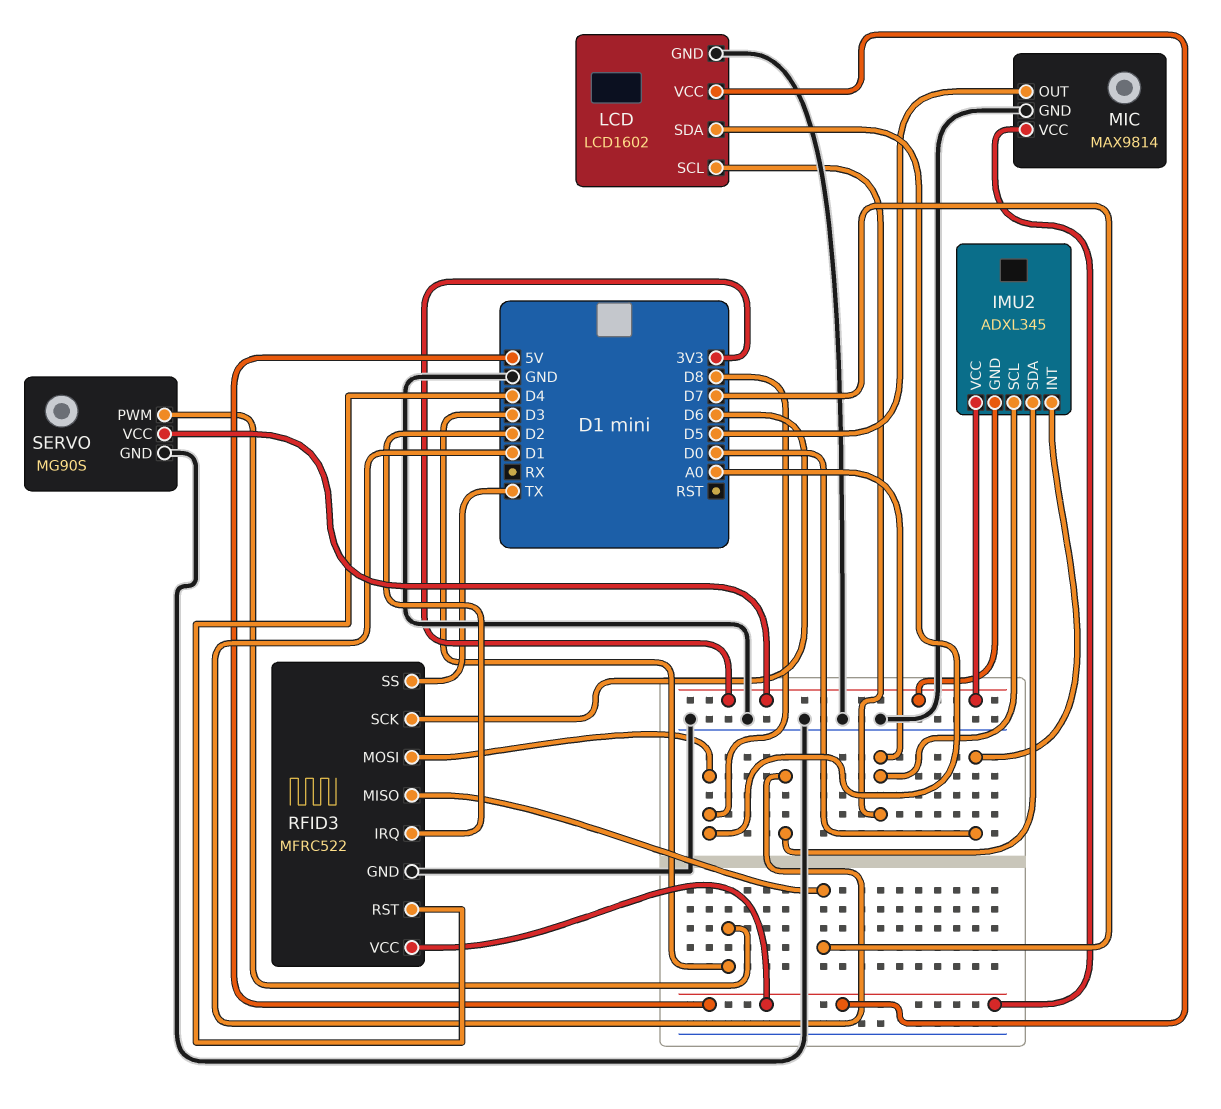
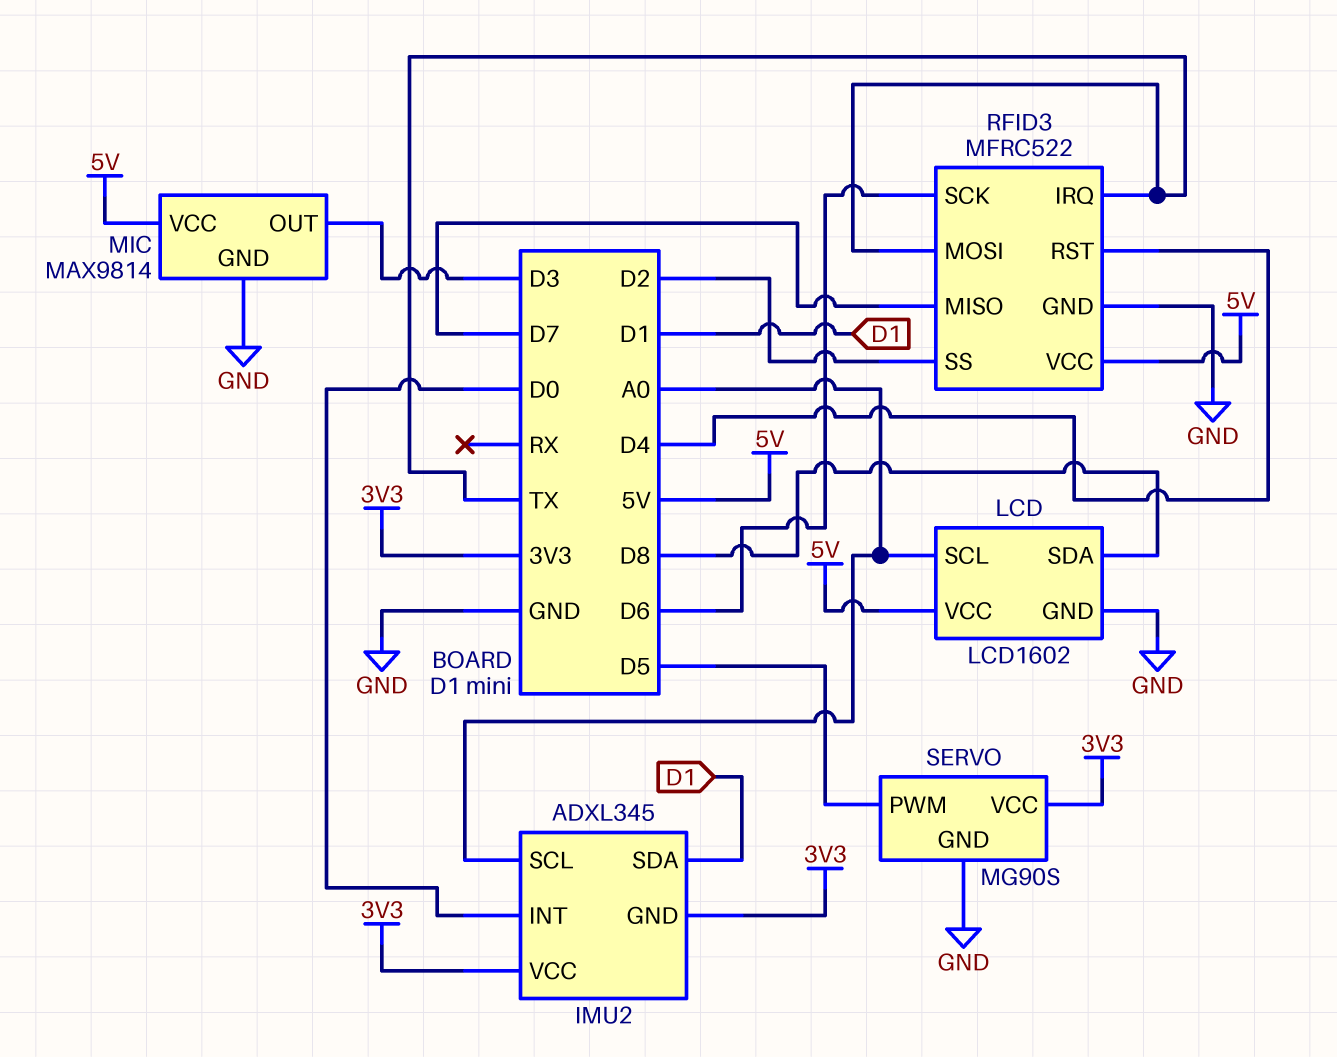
MIC pin OUT: D5 -> D3
RFID3 pin IRQ: D2 -> TX
RFID3 pin MOSI: D8 -> TX
RFID3 pin SS: TX -> D2
SERVO pin PWM: D3 -> D5

